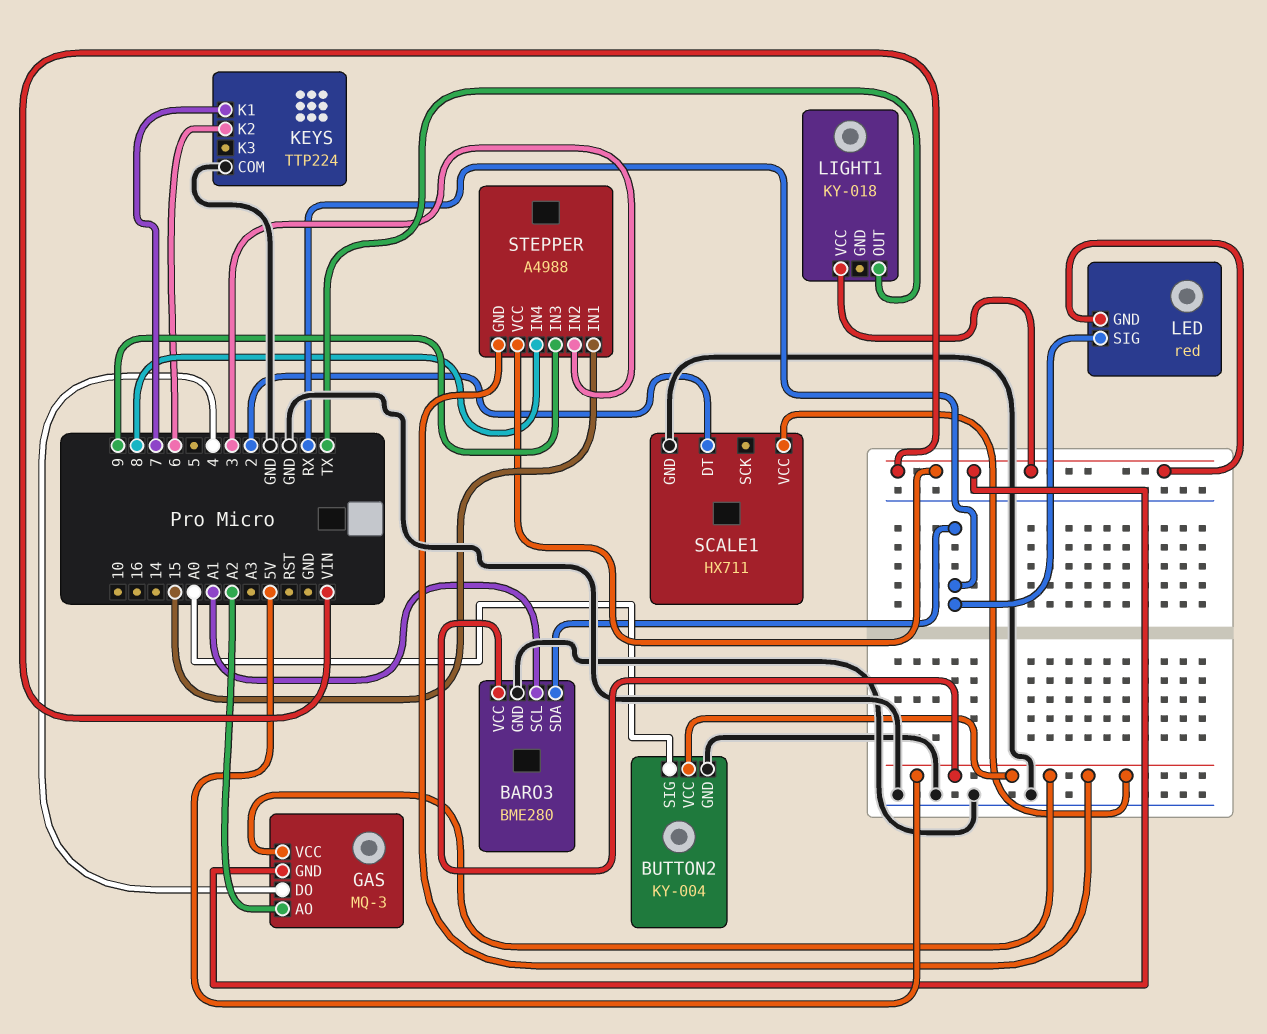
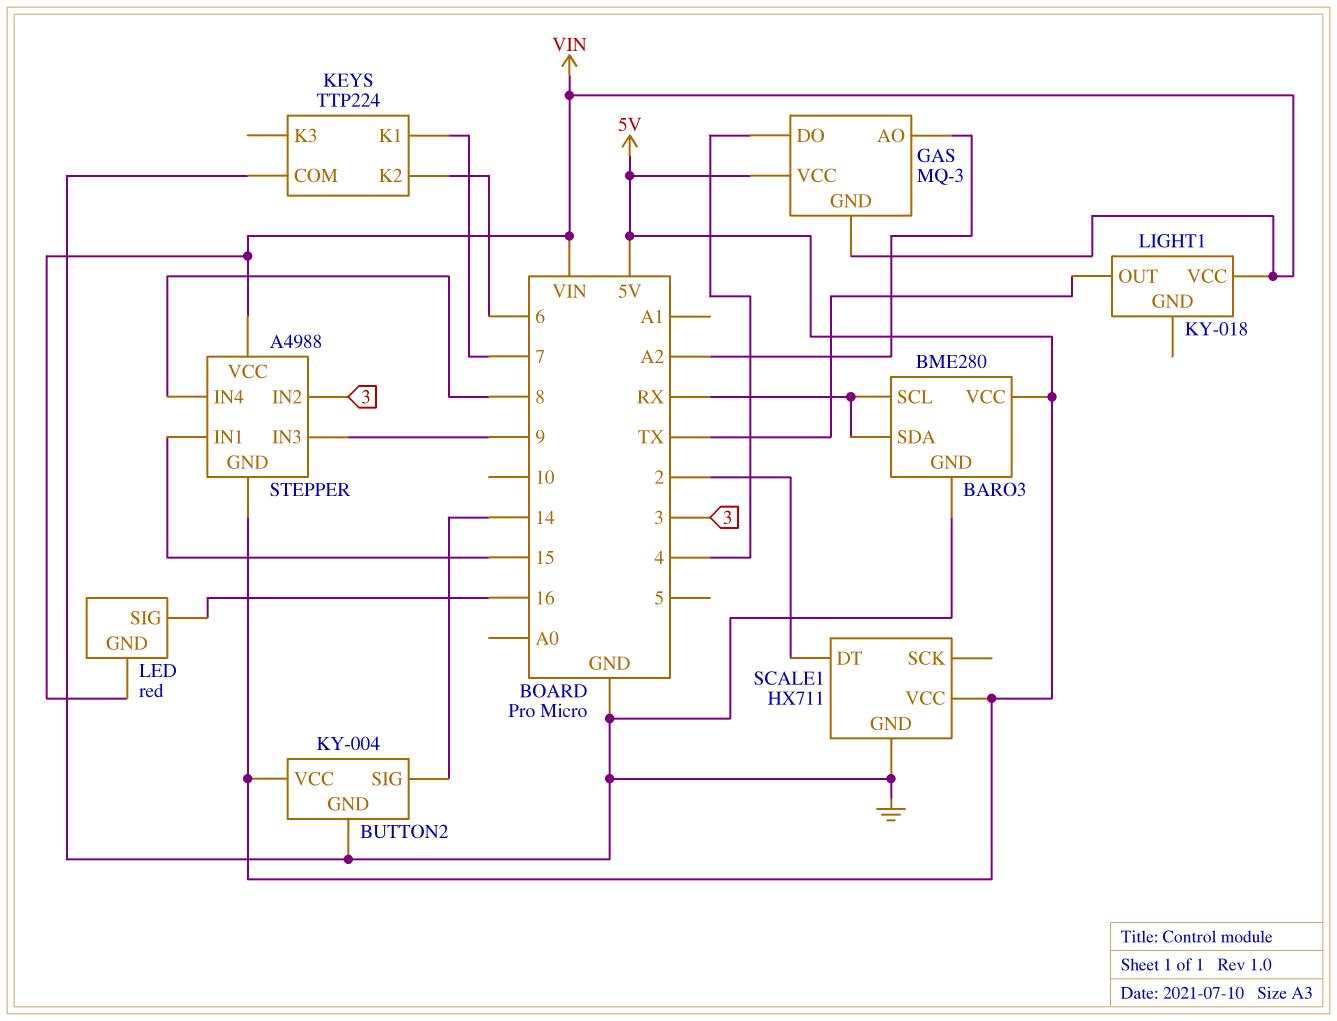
BARO3 pin SCL: A1 -> RX
BUTTON2 pin SIG: A0 -> 14
LED pin SIG: RX -> 16

